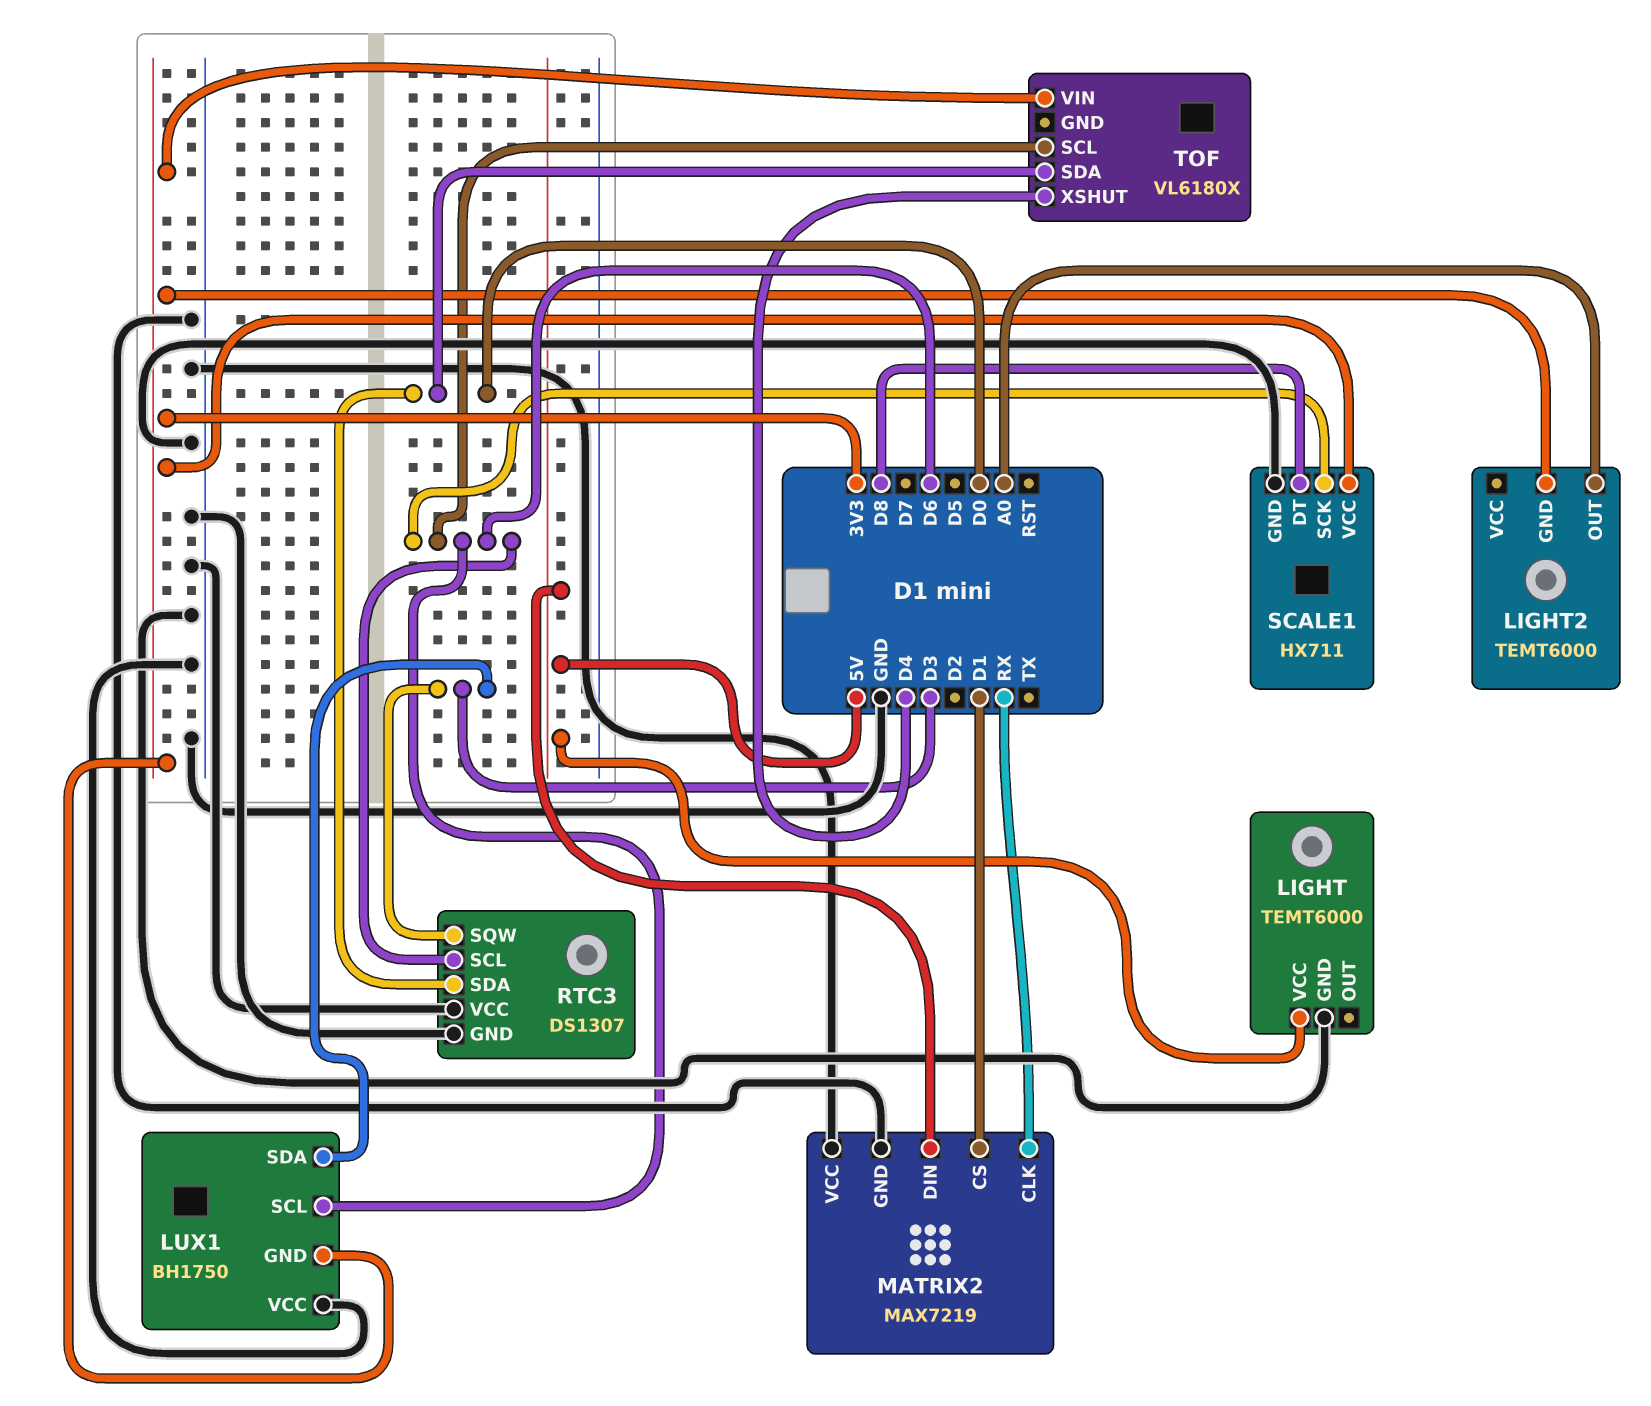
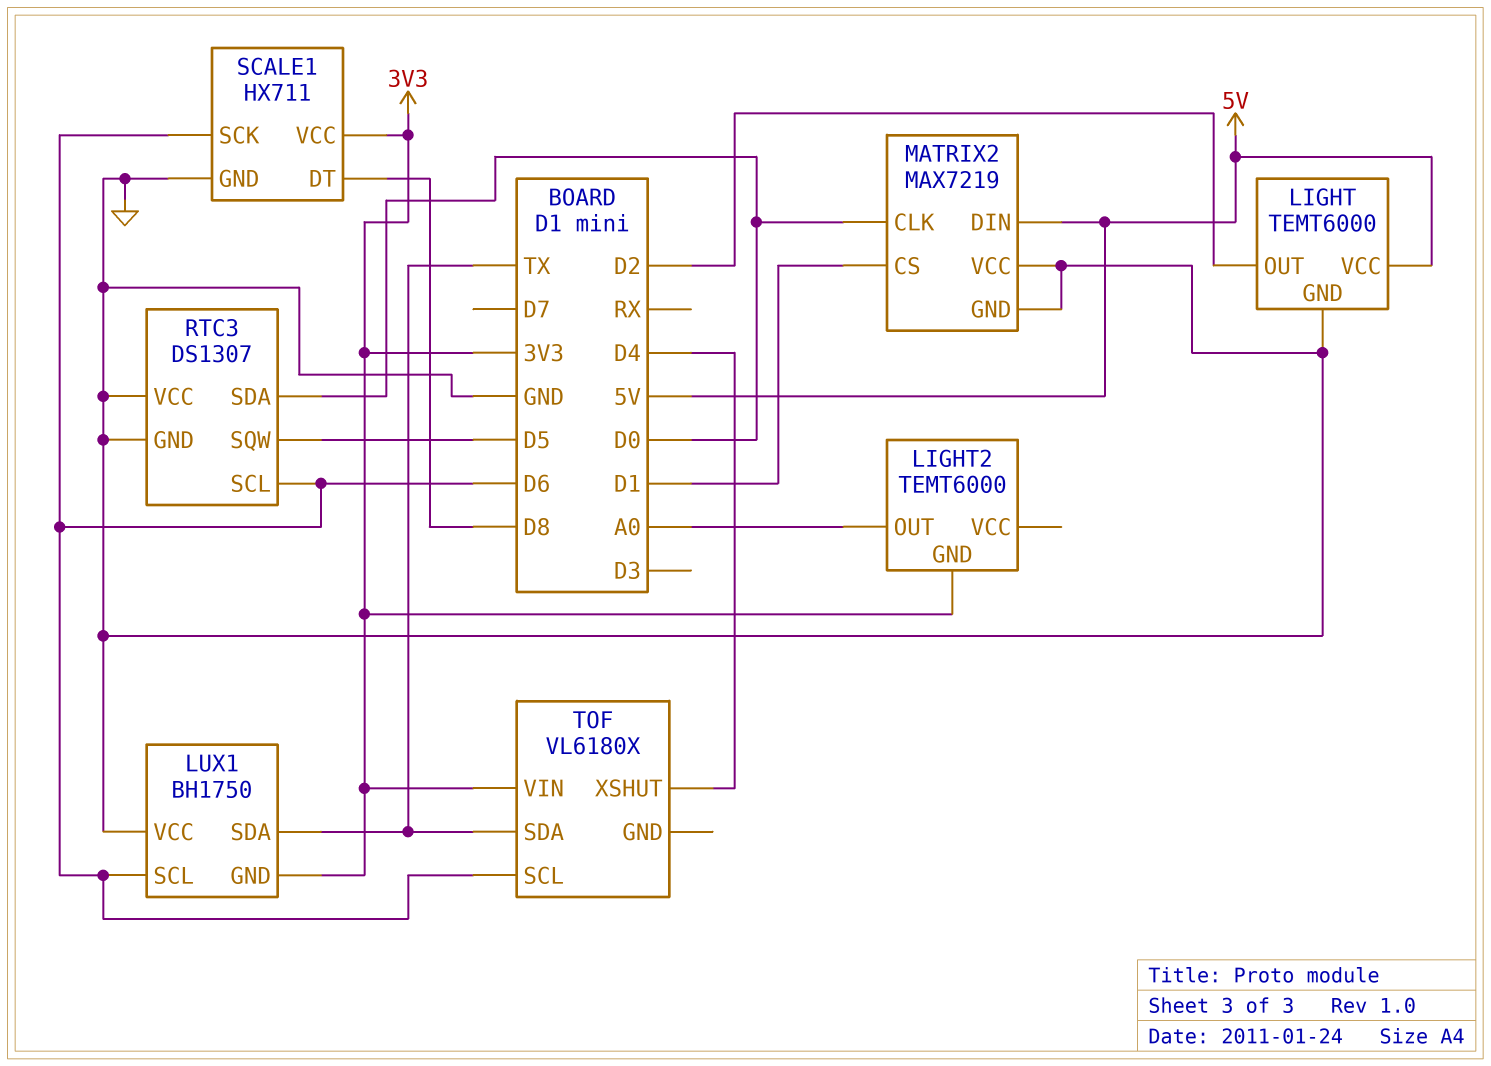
LIGHT pin OUT: none -> D2
LUX1 pin SDA: D3 -> TX
MATRIX2 pin CLK: RX -> D0
RTC3 pin SQW: D3 -> D5
TOF pin SDA: D0 -> TX

